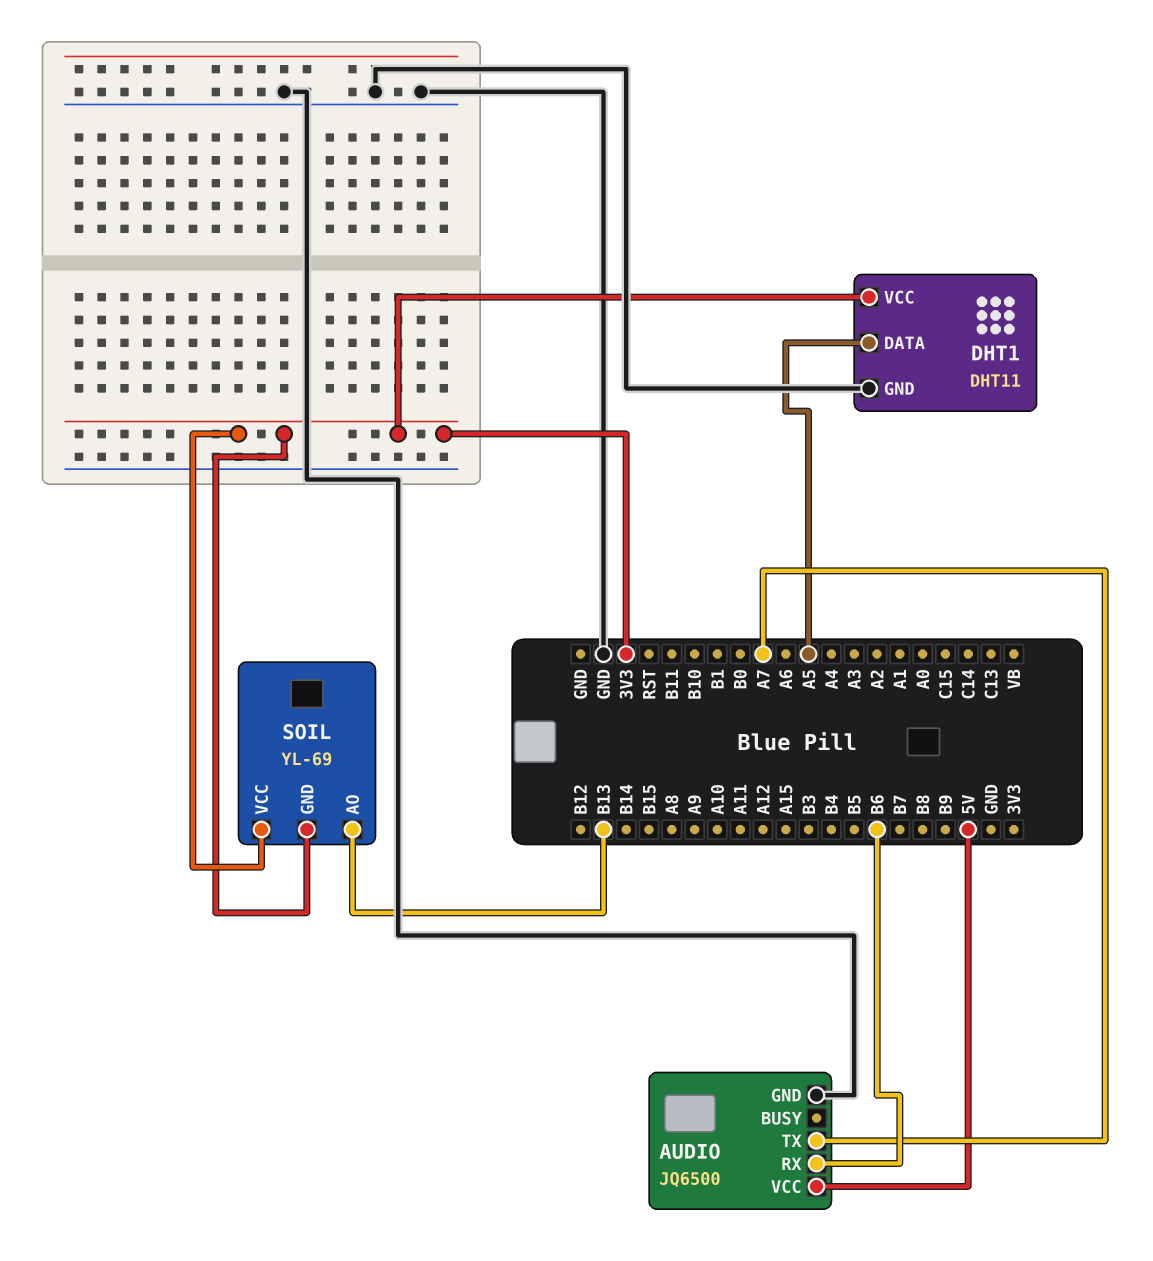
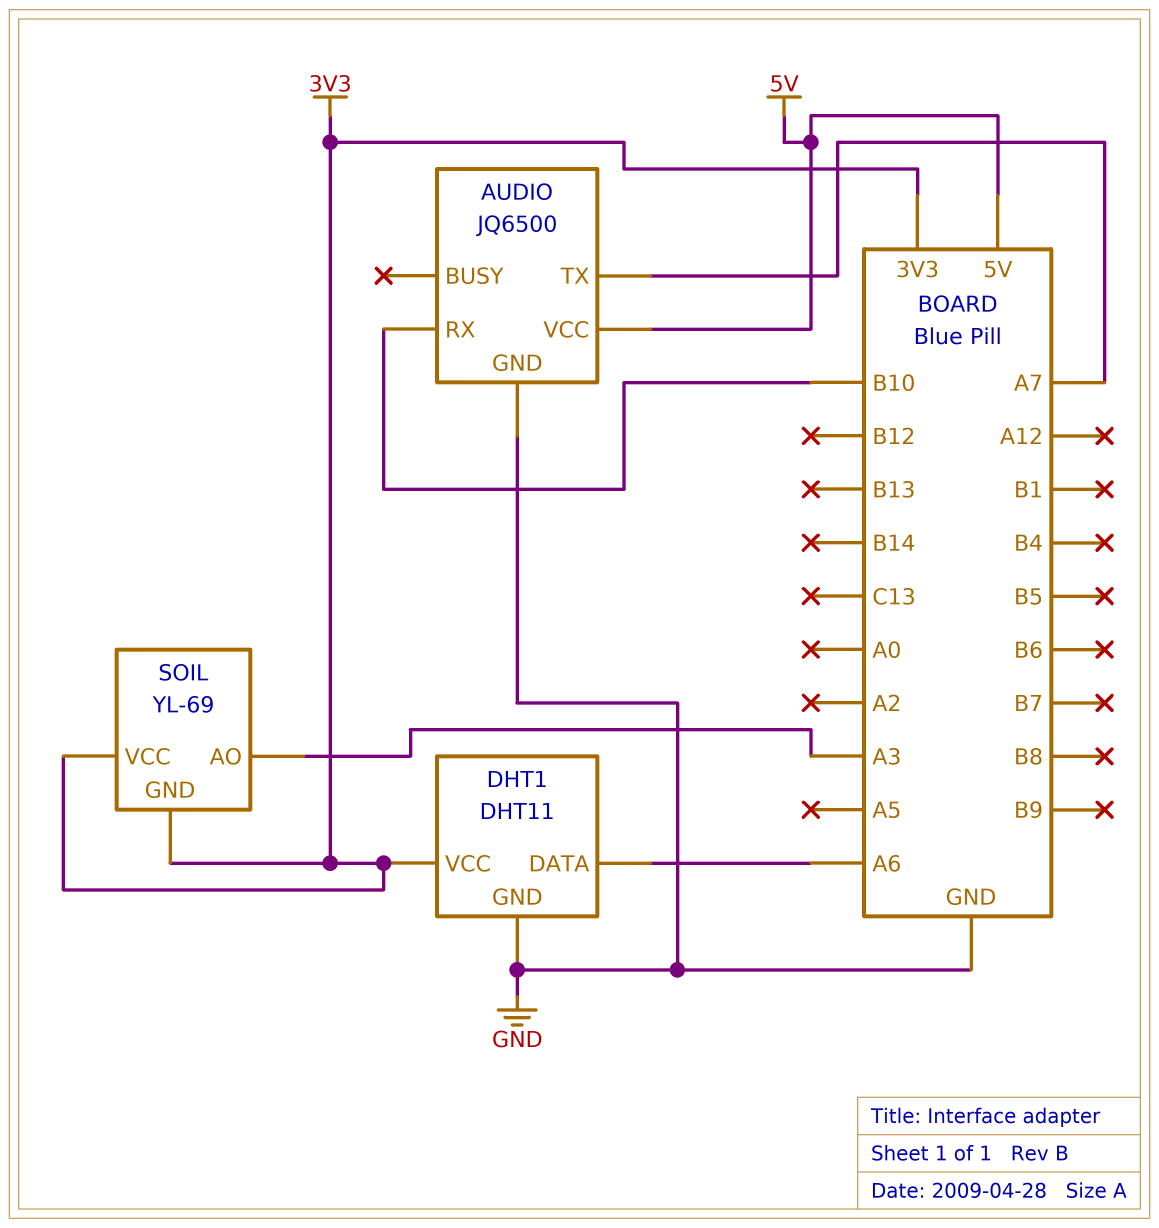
AUDIO pin RX: B6 -> B10
DHT1 pin DATA: A5 -> A6
SOIL pin AO: B13 -> A3

